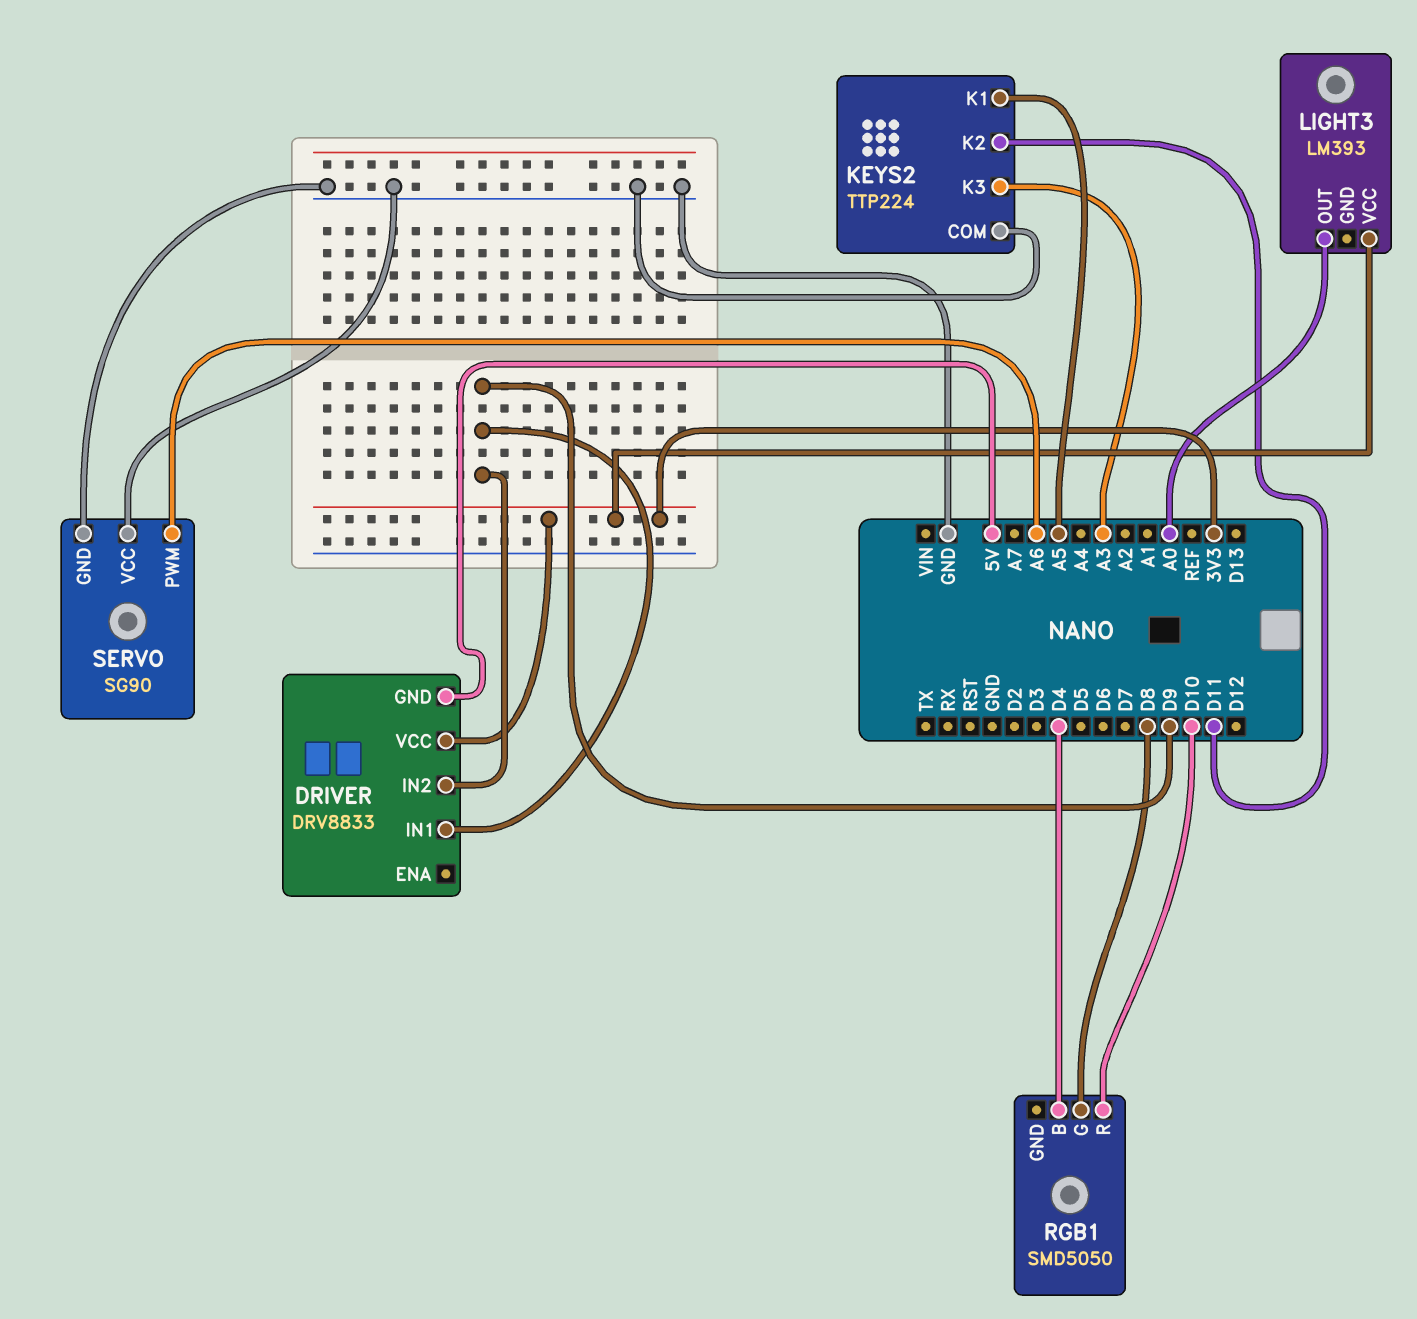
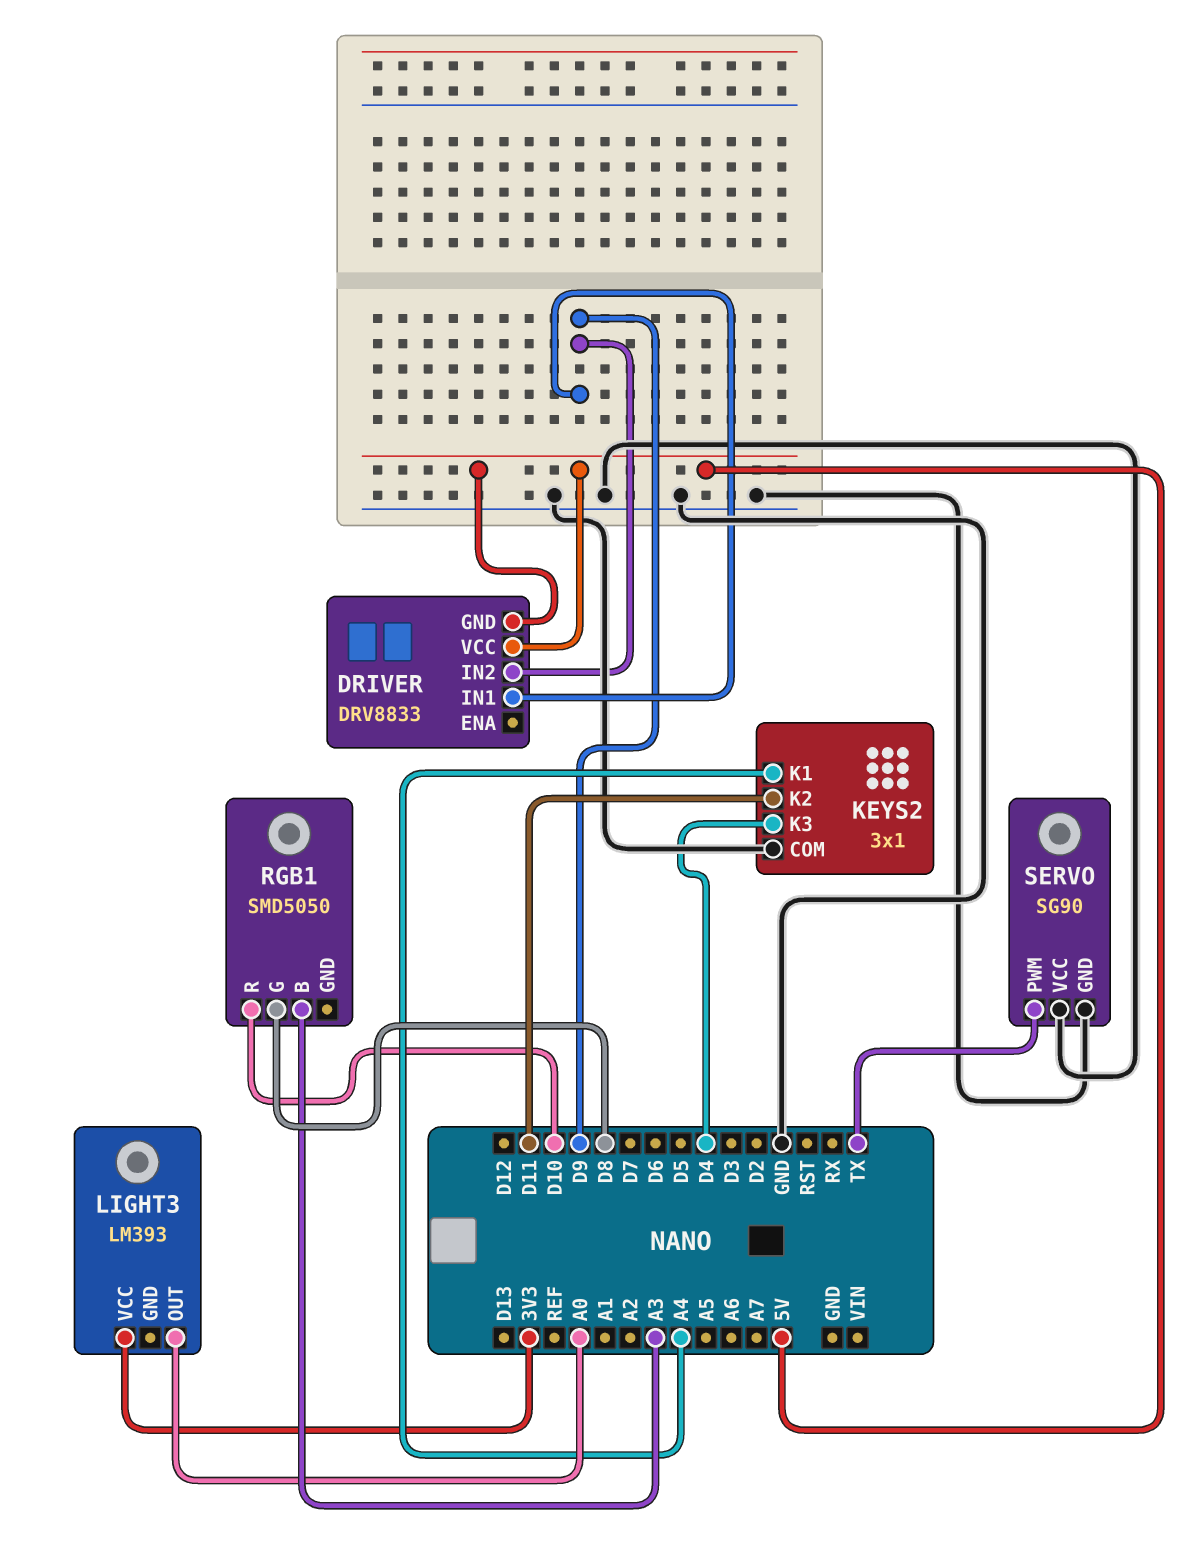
DRIVER pin VCC: 3V3 -> 5V
KEYS2: TTP224 -> 3x1
KEYS2 pin K1: A5 -> A4
KEYS2 pin K3: A3 -> D4
RGB1 pin B: D4 -> A3
SERVO pin PWM: A6 -> TX

